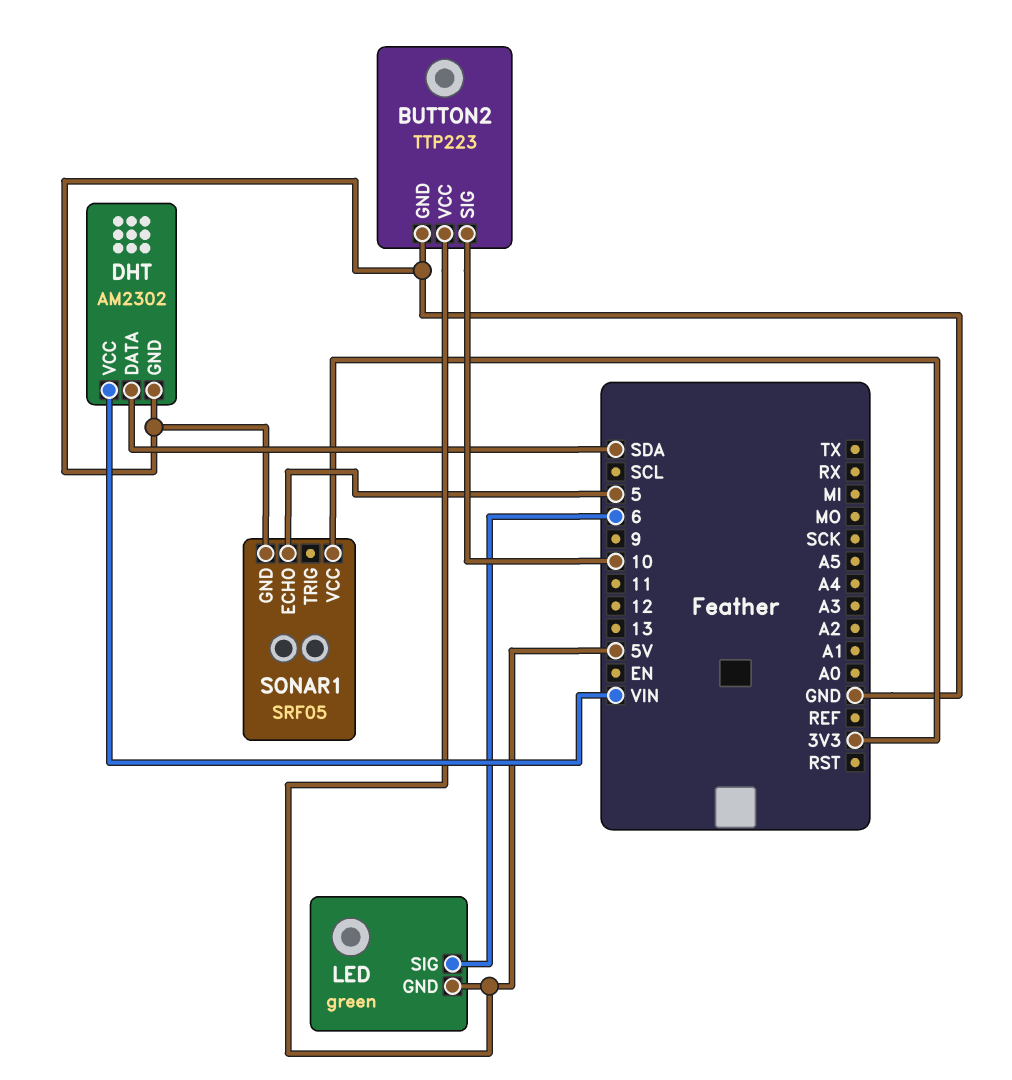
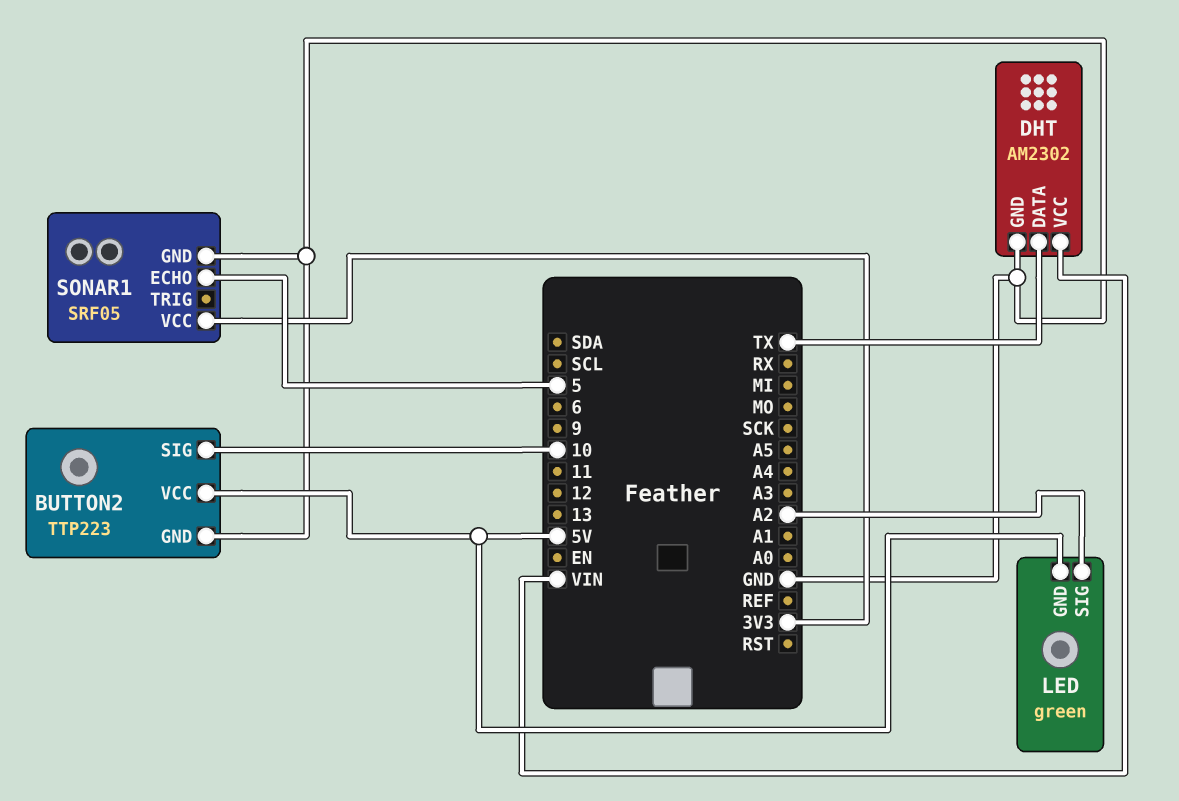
DHT pin DATA: SDA -> TX
LED pin SIG: 6 -> A2

